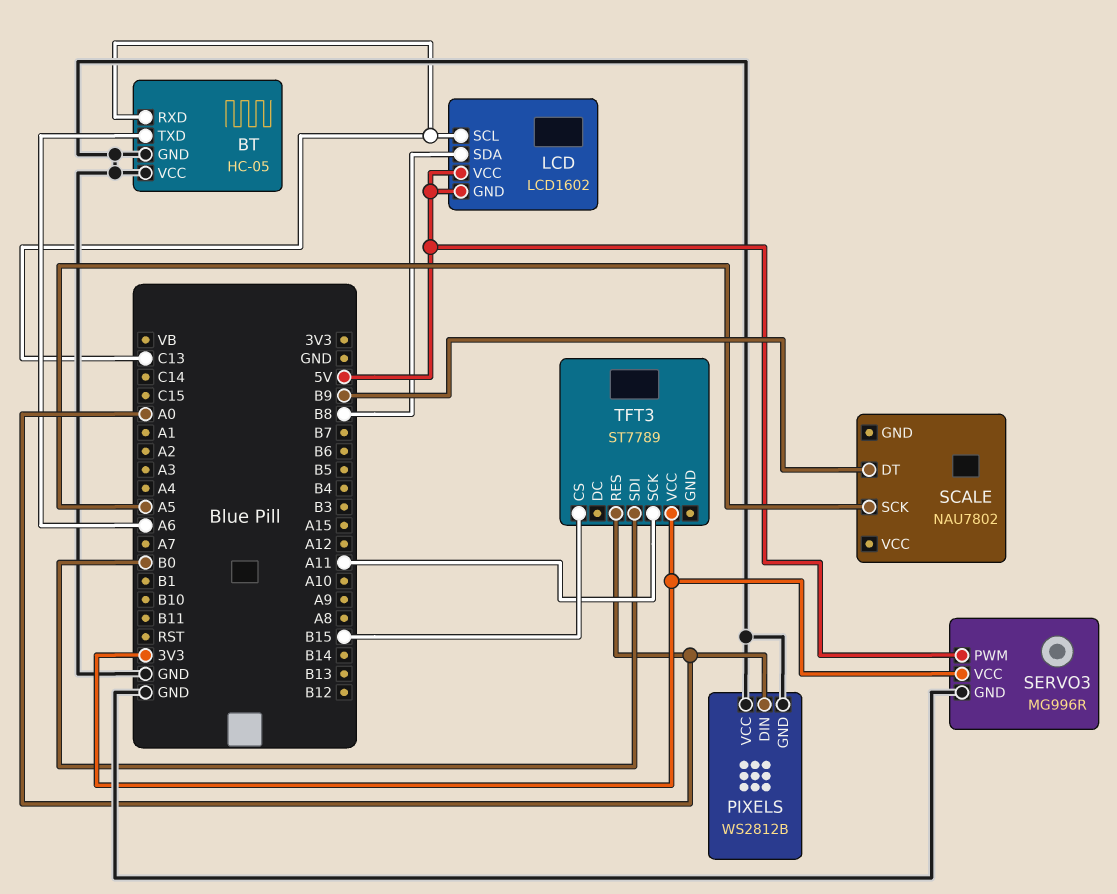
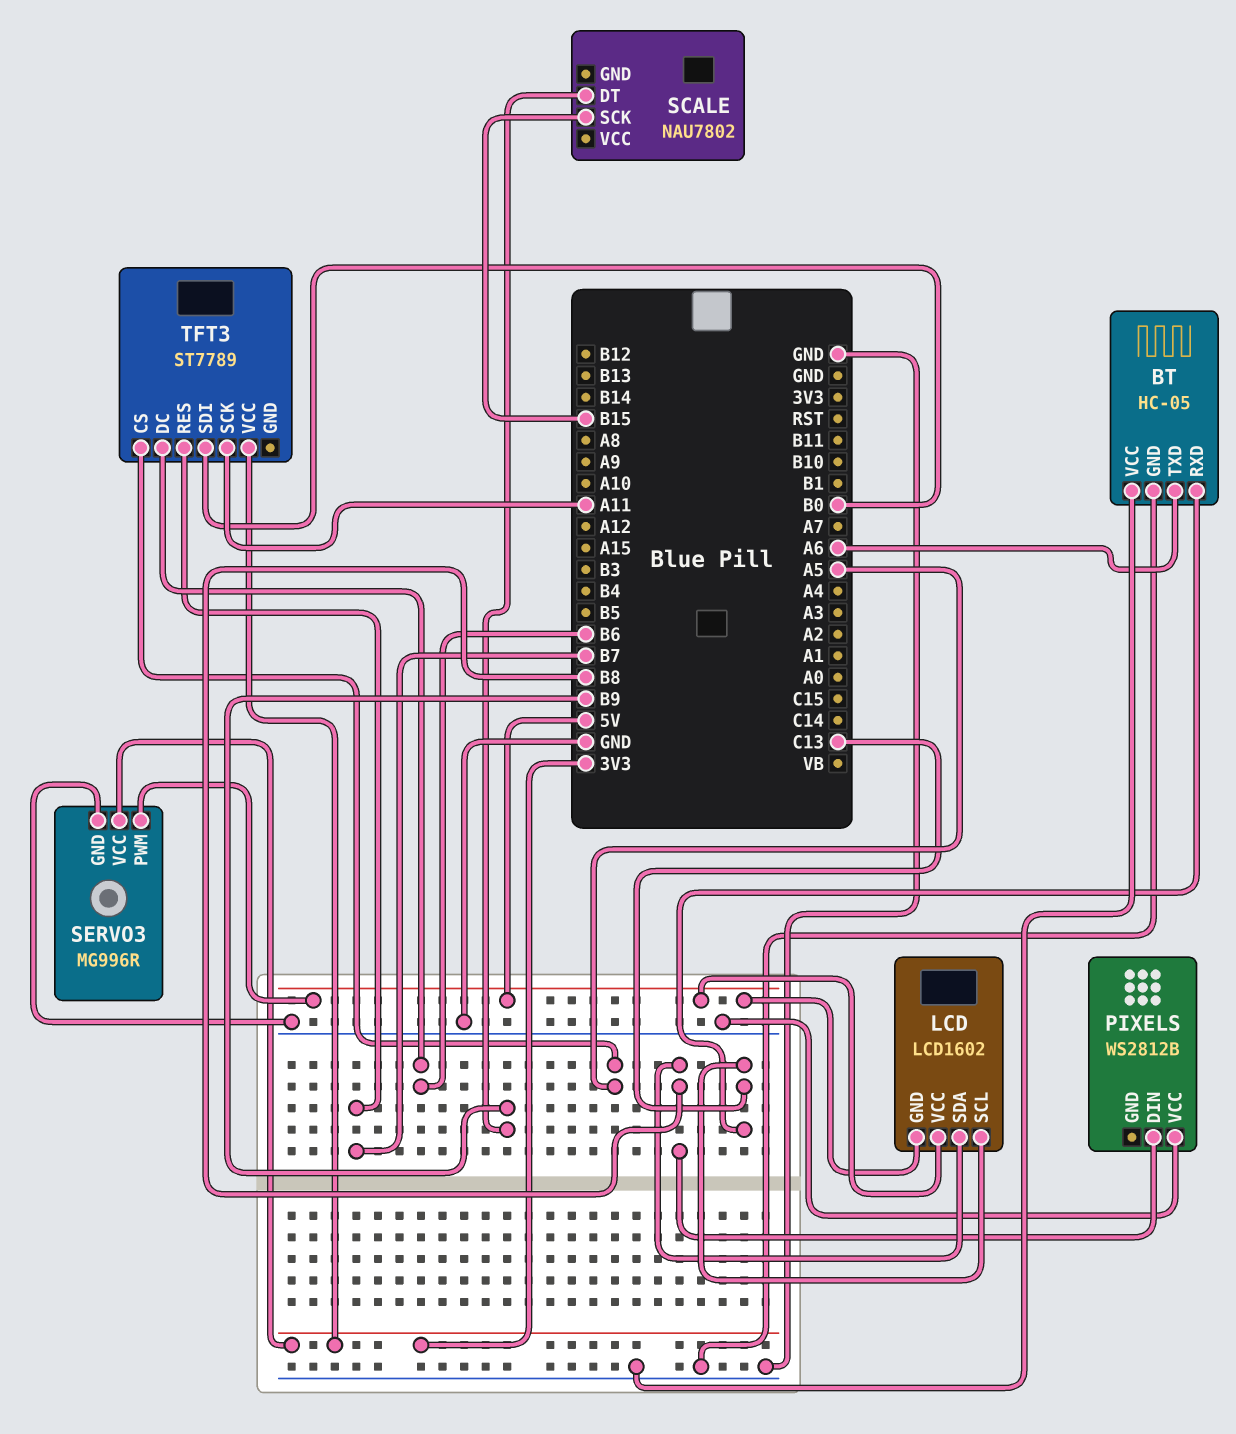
PIXELS pin DIN: A0 -> B8
PIXELS pin GND: GND -> none
SCALE pin SCK: A5 -> B15
TFT3 pin CS: B15 -> A5
TFT3 pin DC: none -> B6
TFT3 pin RES: A0 -> B7

